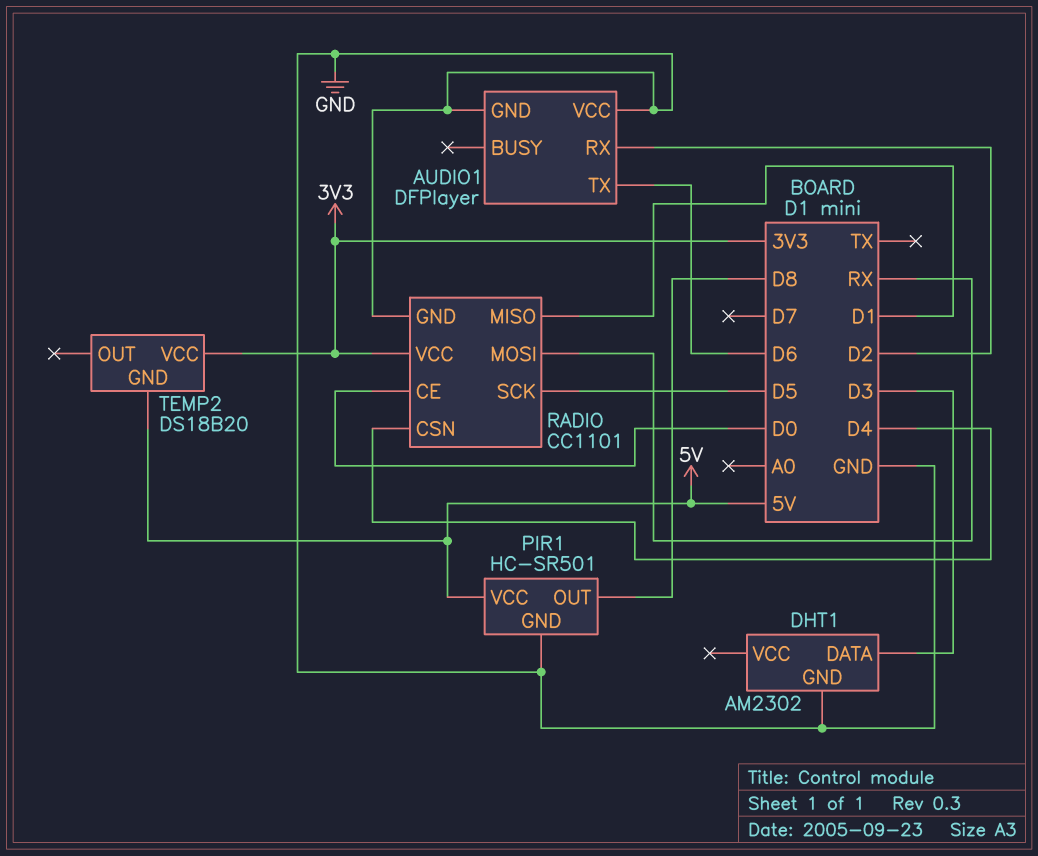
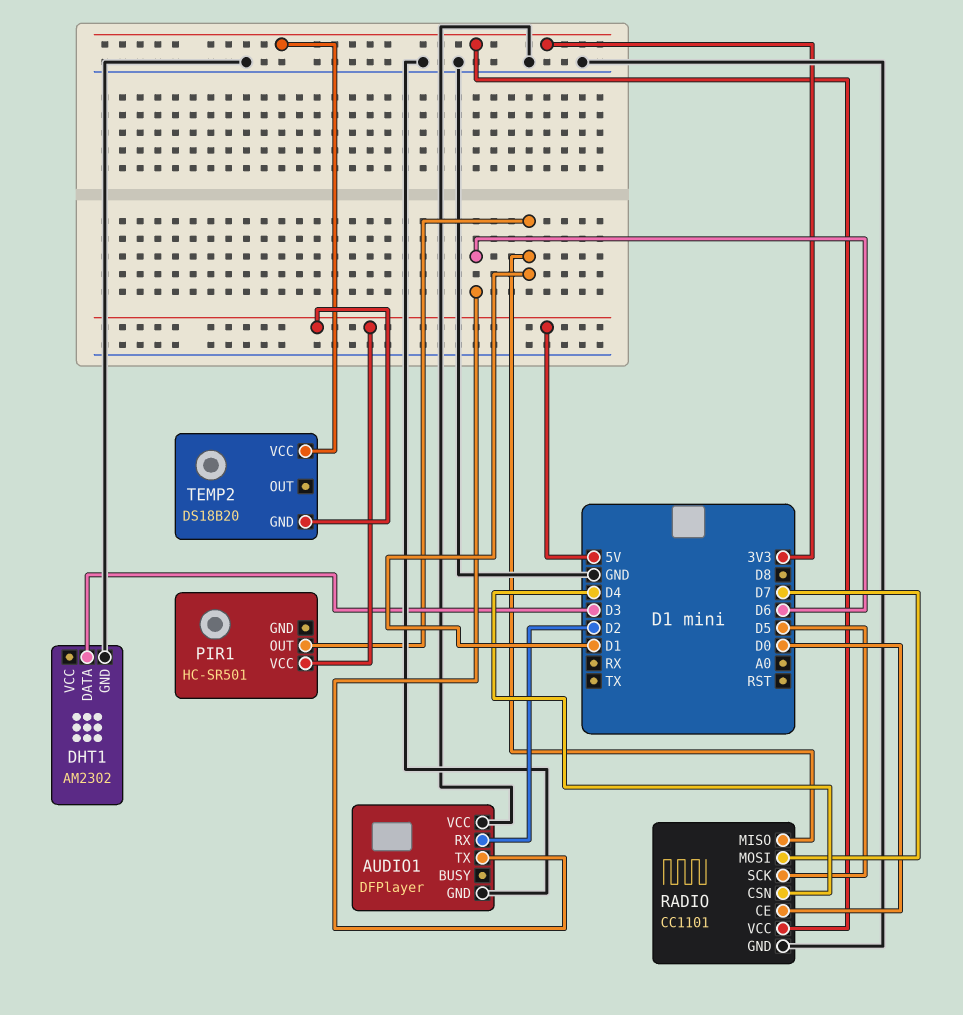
PIR1 pin GND: GND -> none
PIR1 pin OUT: D8 -> D1
RADIO pin MOSI: RX -> D7

